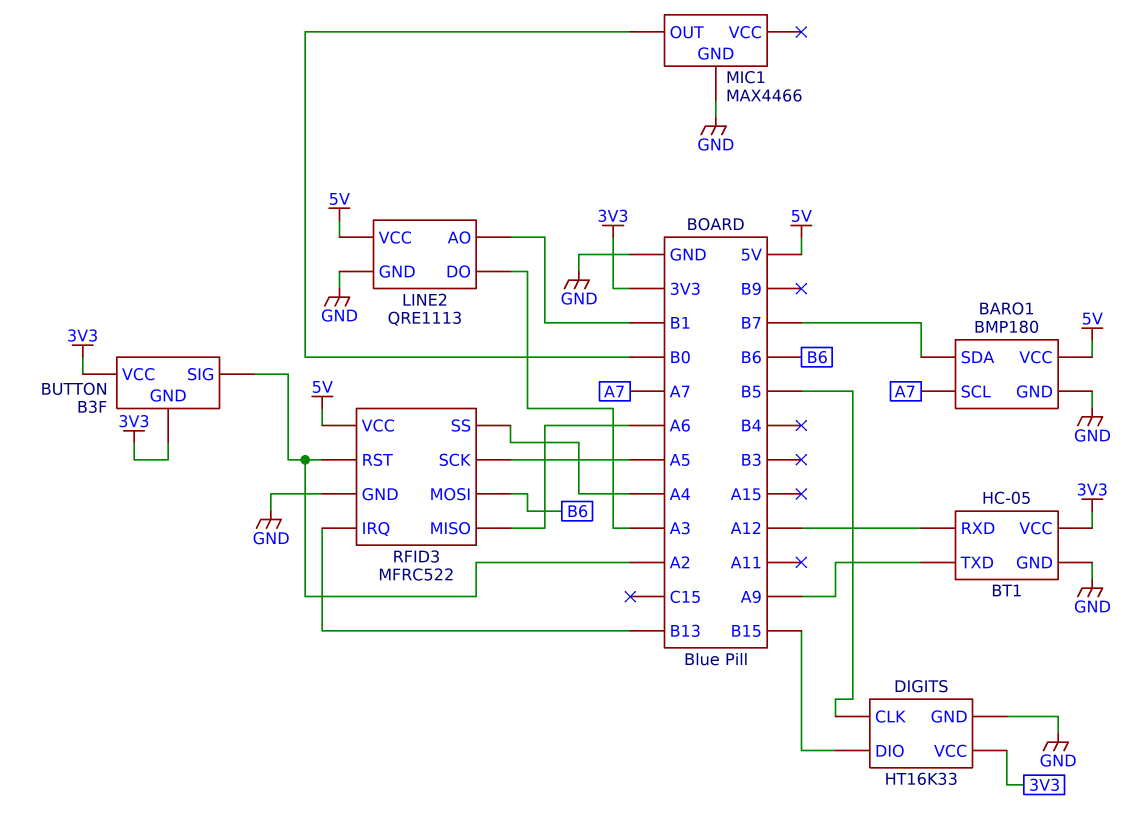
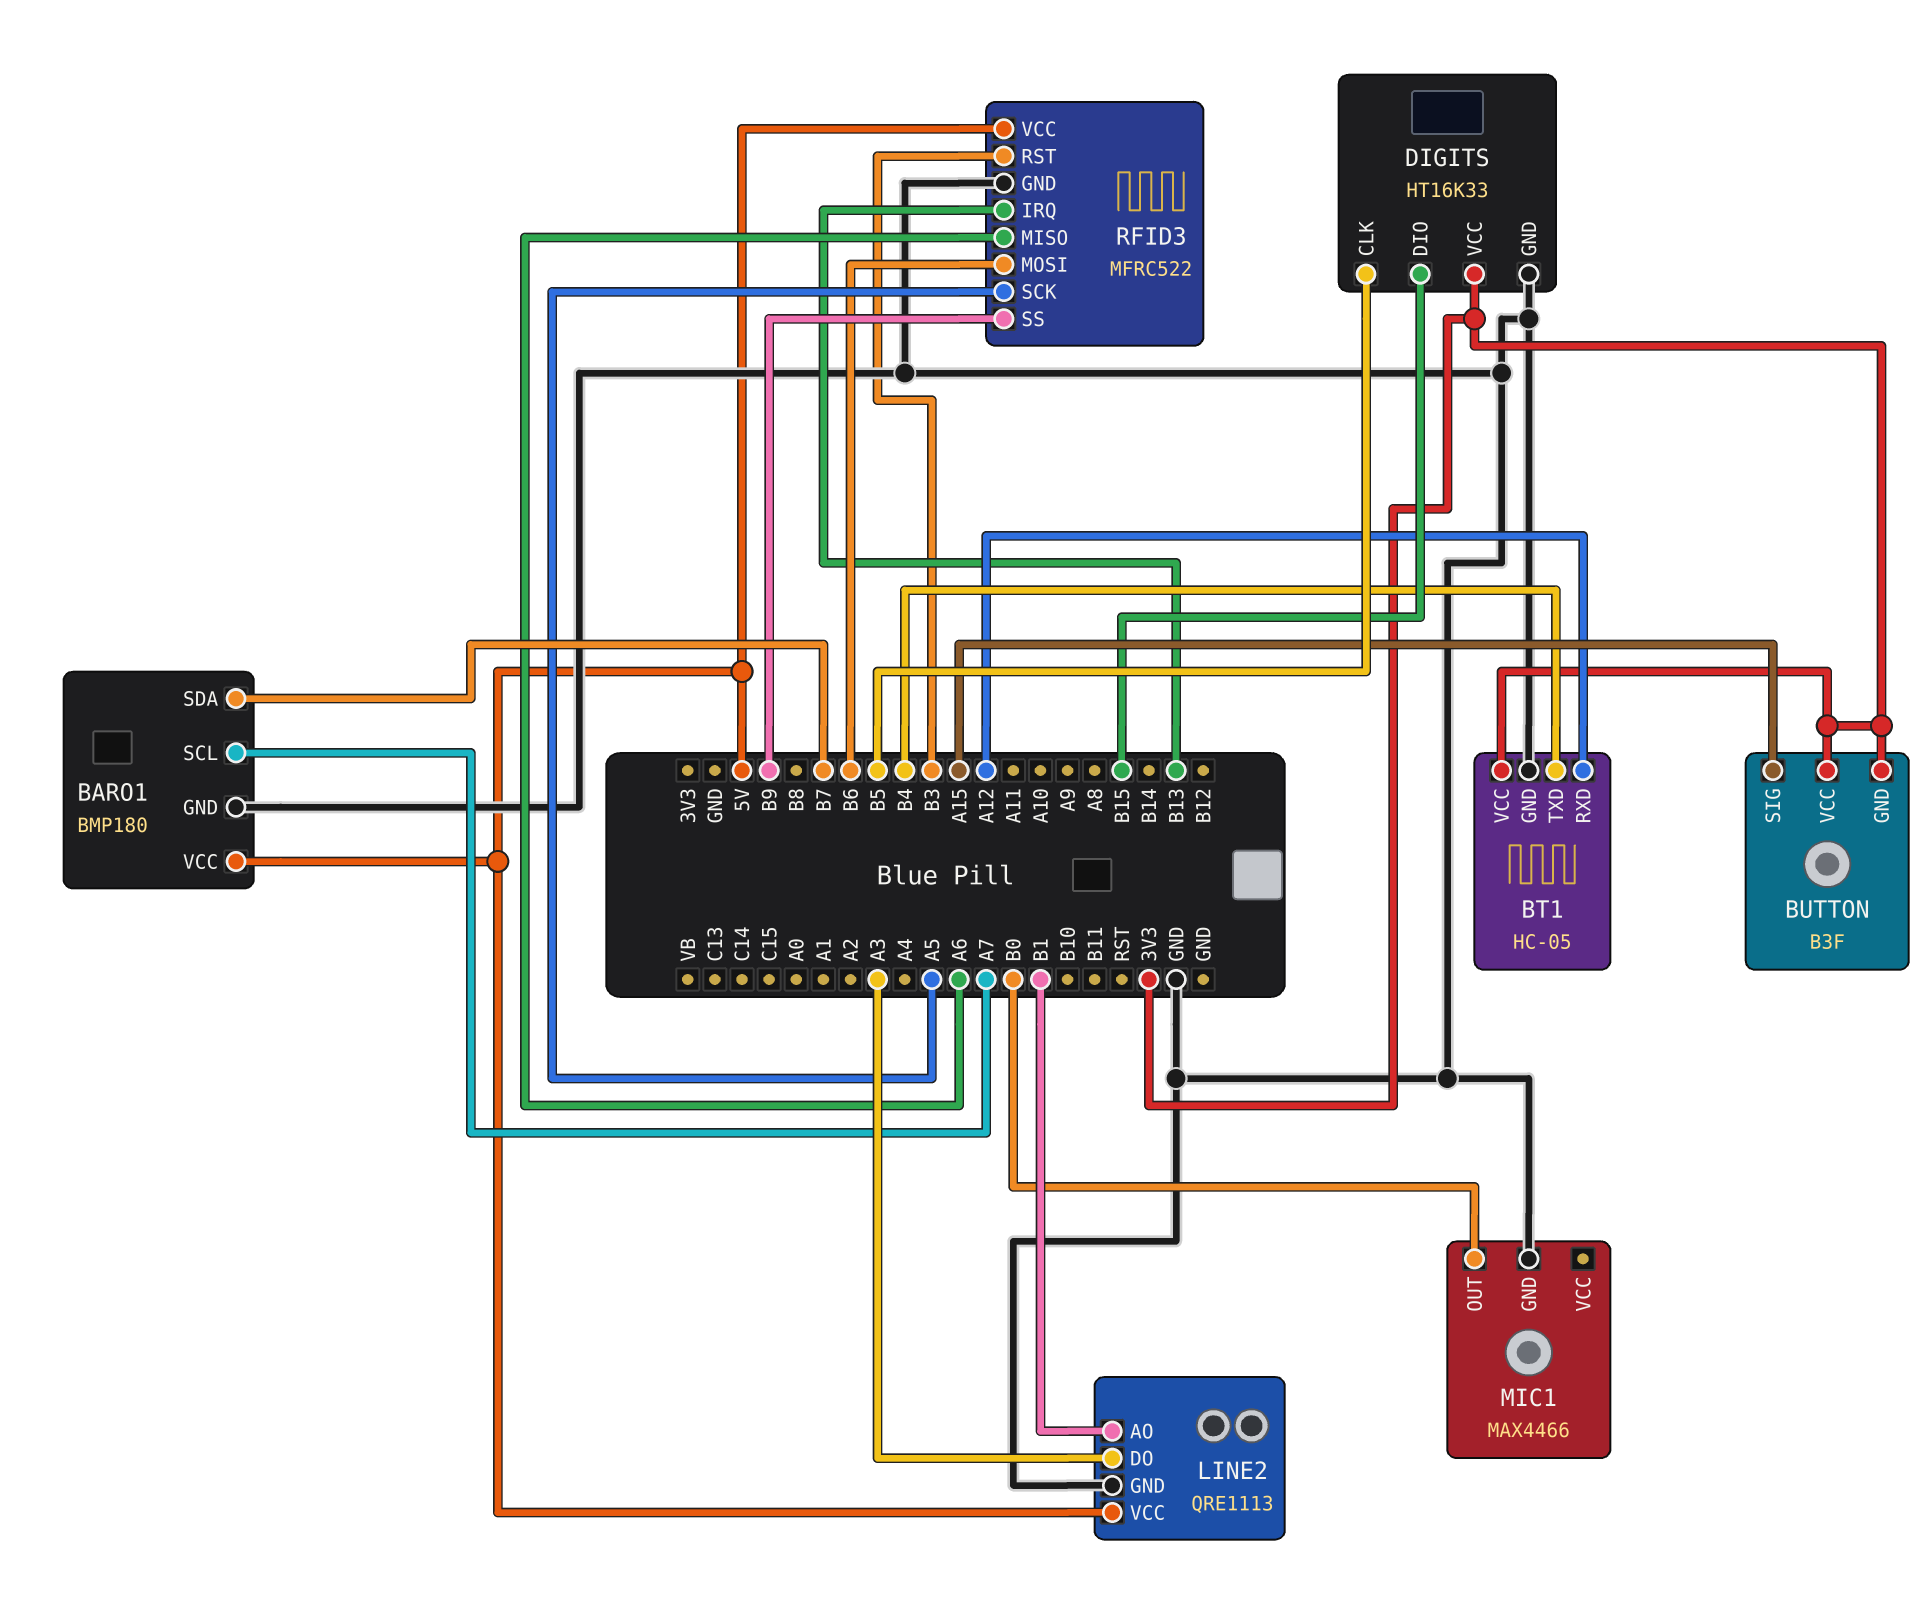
BT1 pin TXD: A9 -> B4
BUTTON pin SIG: A2 -> A15
RFID3 pin RST: A2 -> B3
RFID3 pin SS: A4 -> B9

